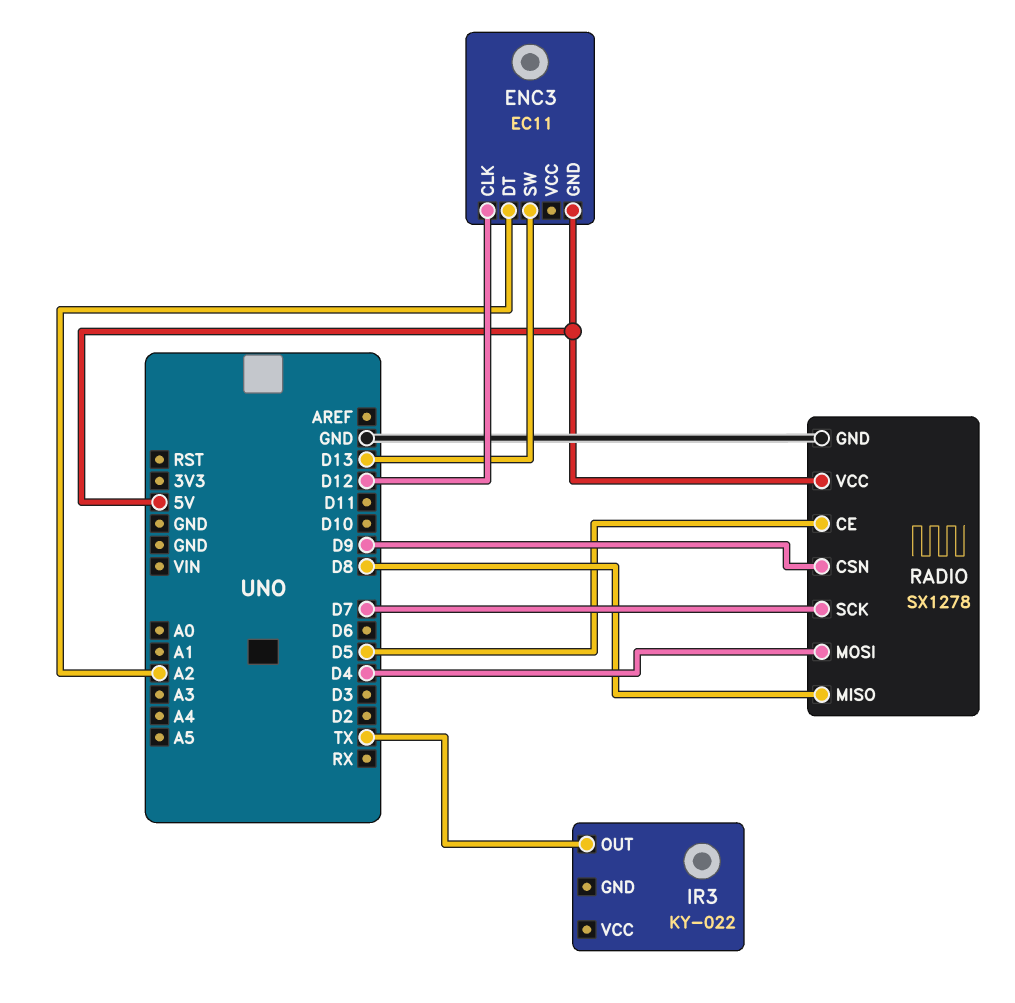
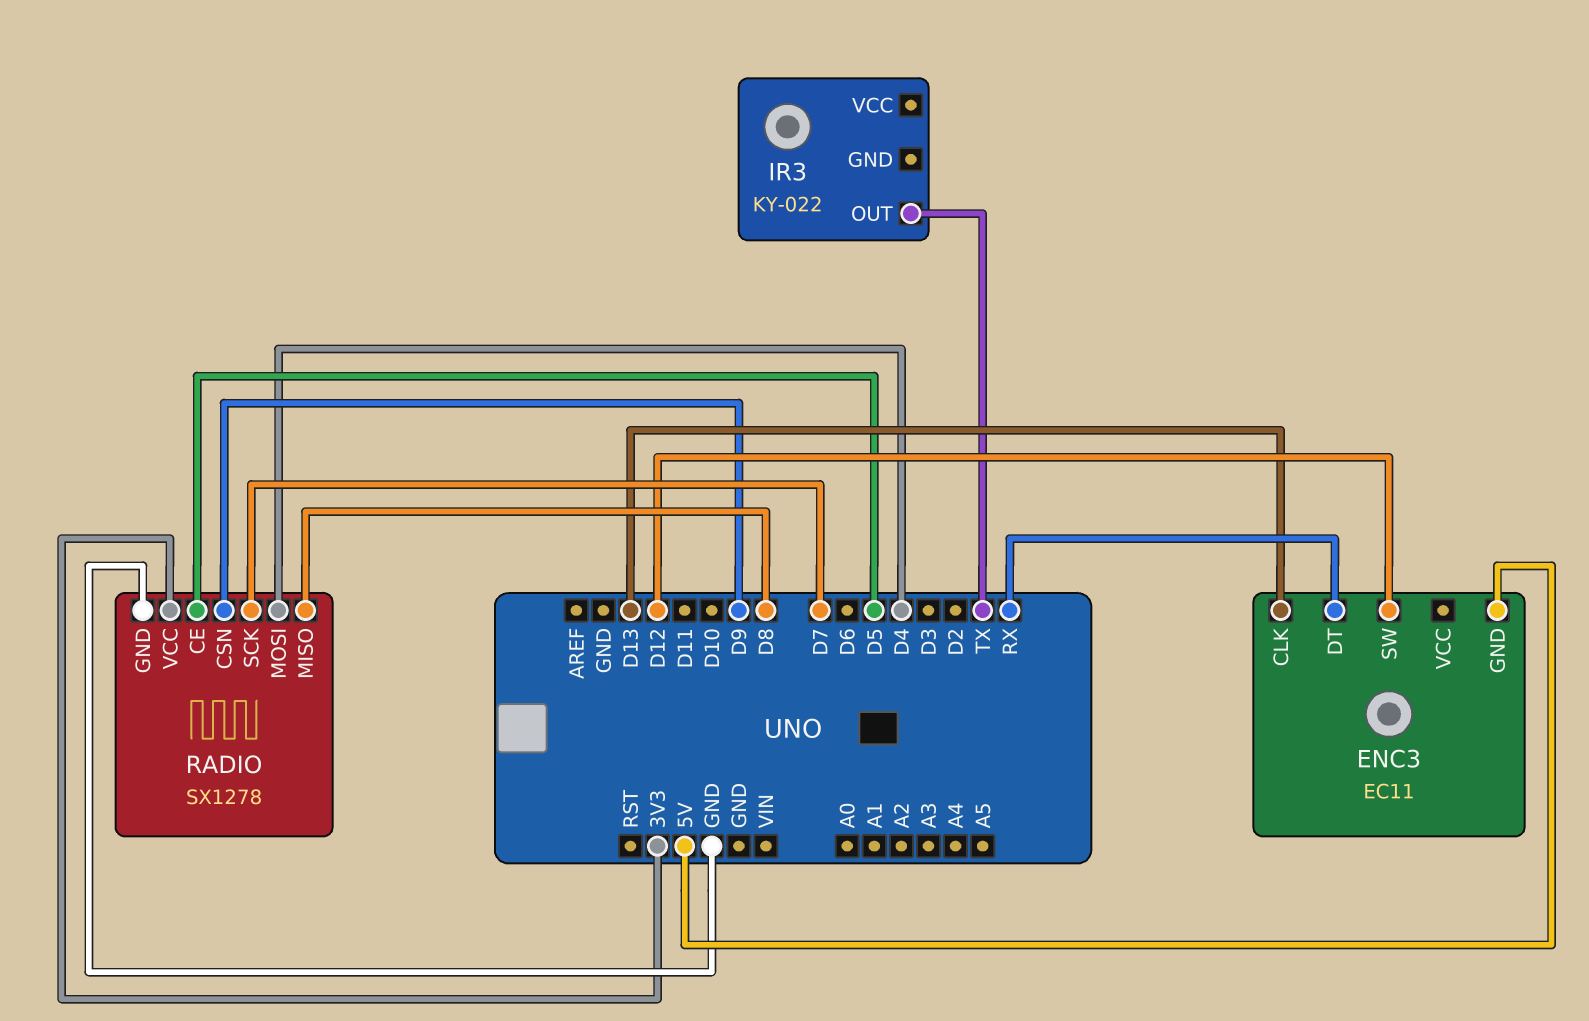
ENC3 pin CLK: D12 -> D13
ENC3 pin DT: A2 -> RX
ENC3 pin SW: D13 -> D12
RADIO pin VCC: 5V -> 3V3

